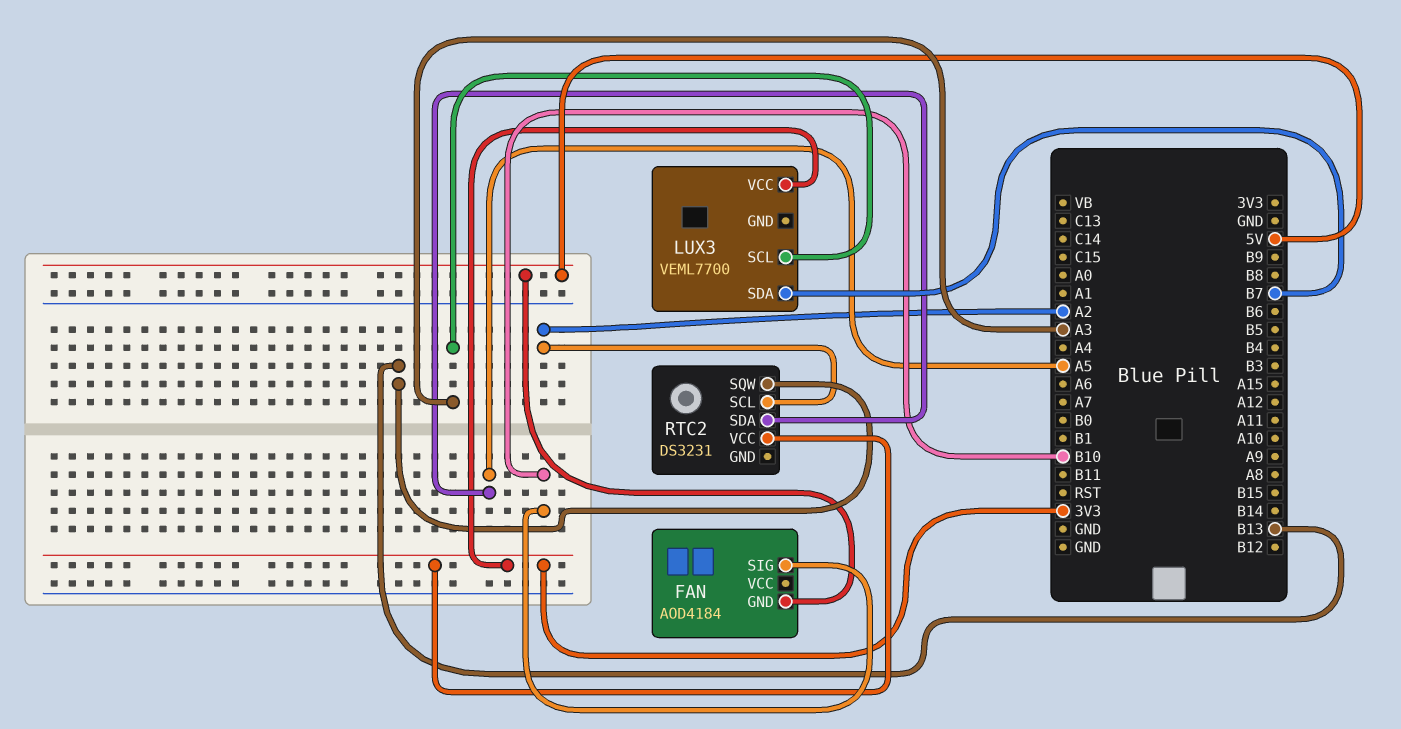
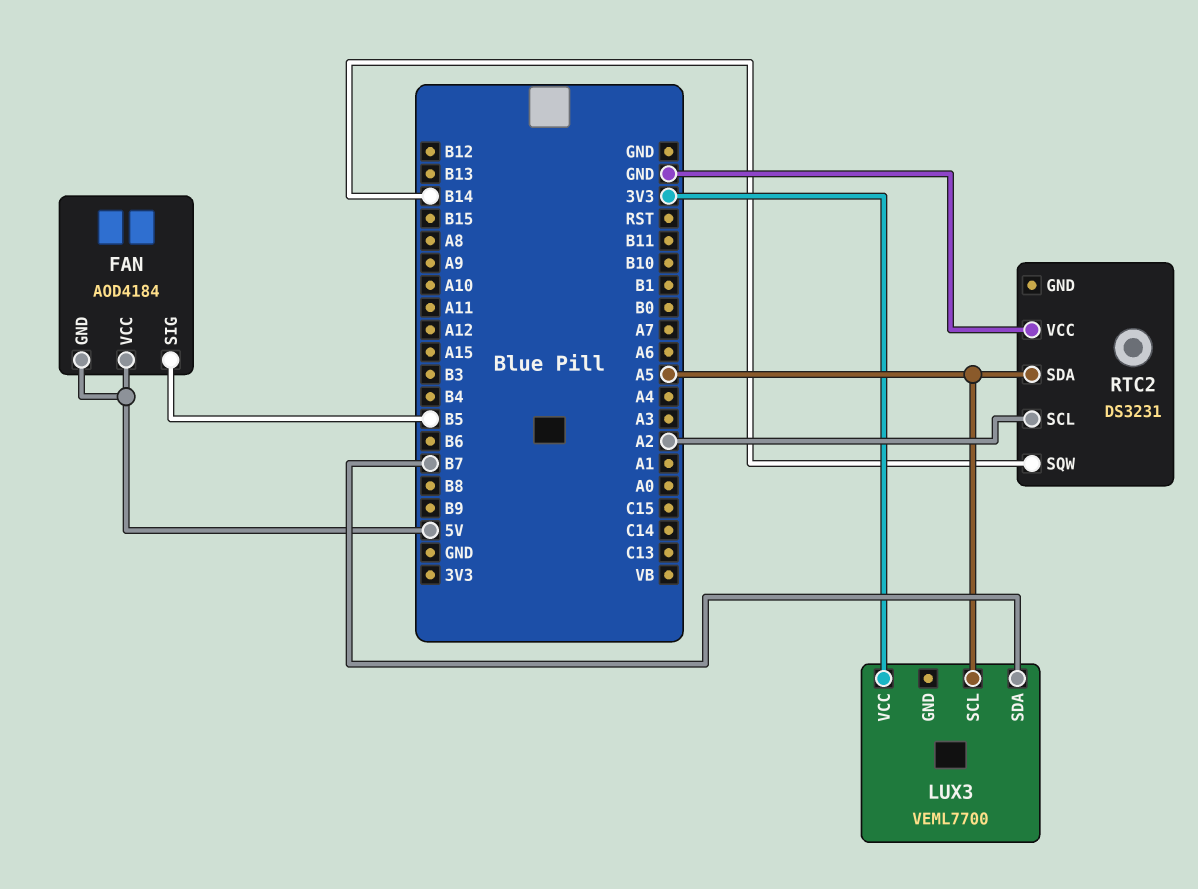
FAN pin SIG: B10 -> B5
FAN pin VCC: none -> 5V
LUX3 pin SCL: A3 -> A5
RTC2 pin SQW: B13 -> B14
RTC2 pin VCC: 3V3 -> GND

